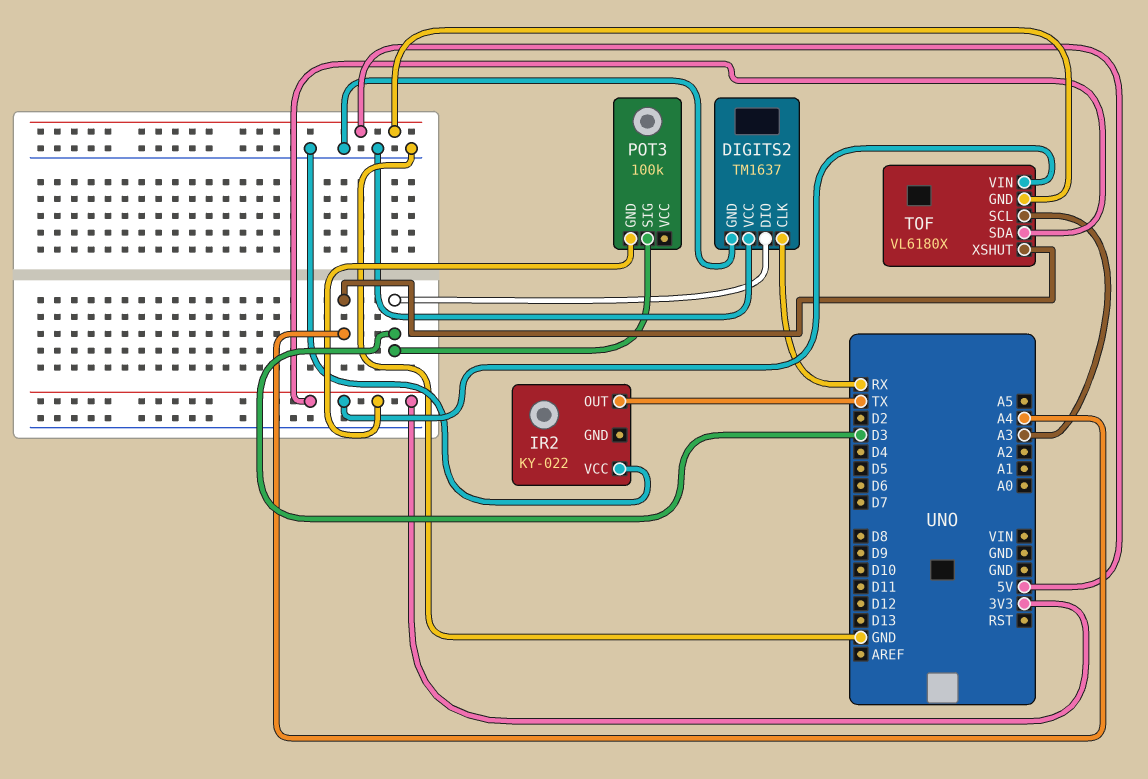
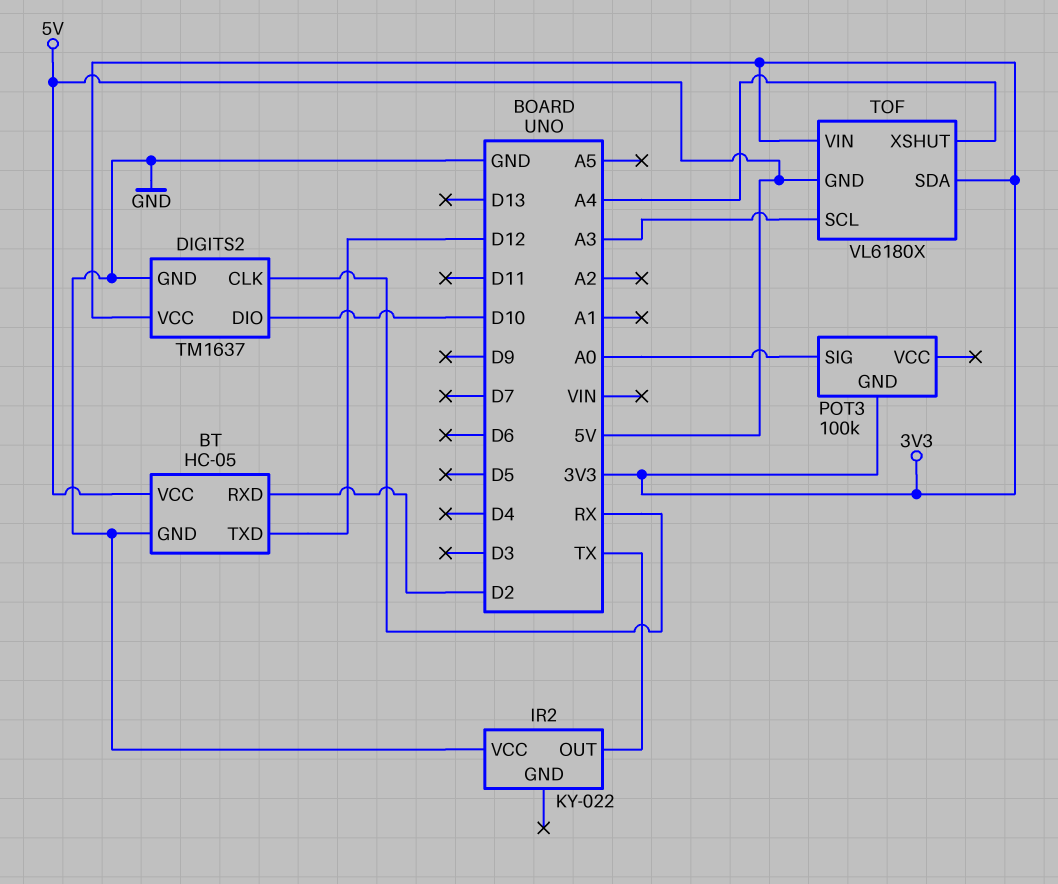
BT: none -> HC-05
BT pin GND: none -> GND
BT pin RXD: none -> D2
BT pin TXD: none -> D12
BT pin VCC: none -> 5V
DIGITS2 pin DIO: D3 -> D10
DIGITS2 pin VCC: GND -> 3V3
POT3 pin SIG: D3 -> A0

